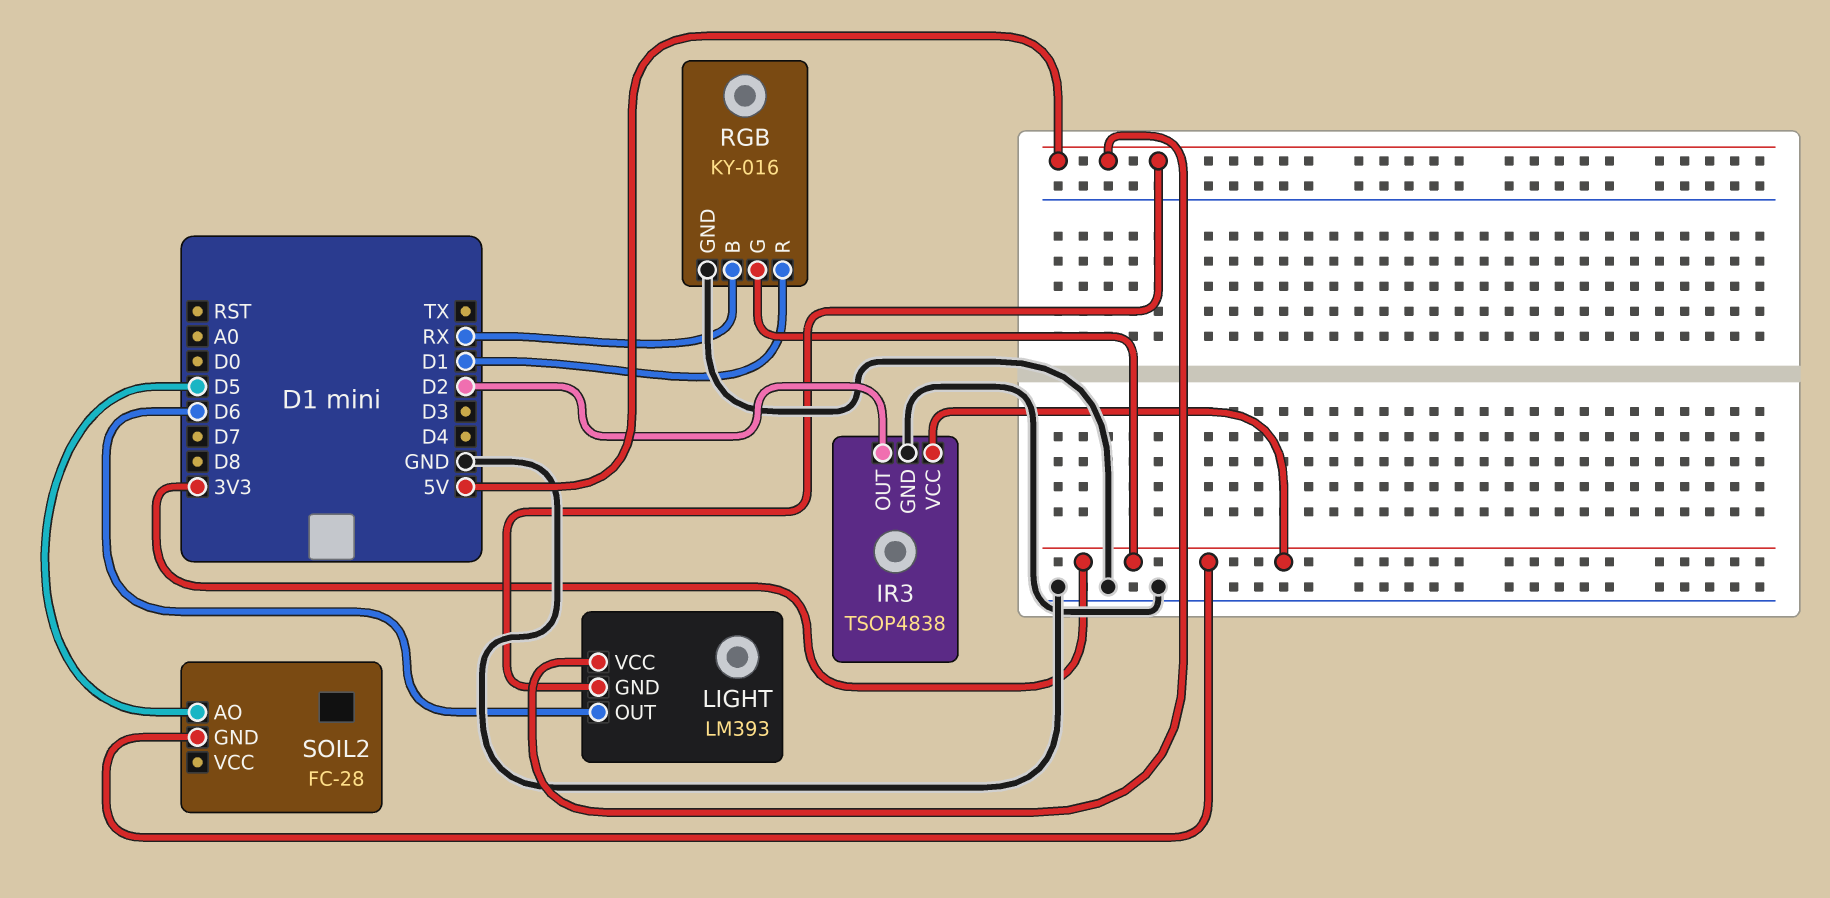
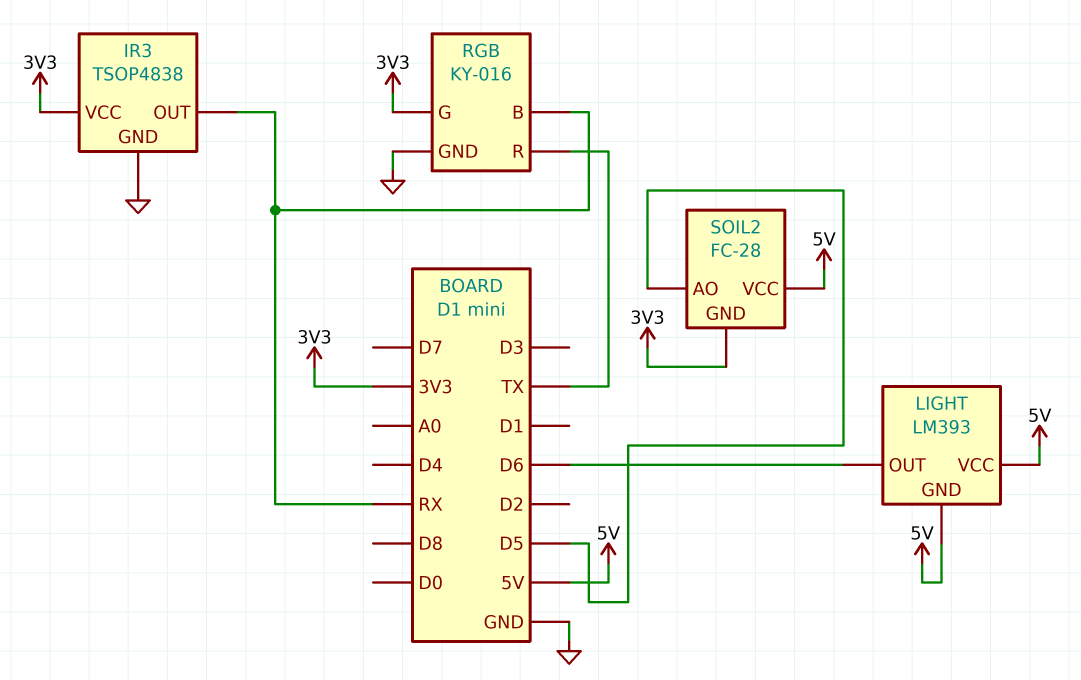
IR3 pin OUT: D2 -> RX
RGB pin R: D1 -> TX
SOIL2 pin VCC: none -> 5V

